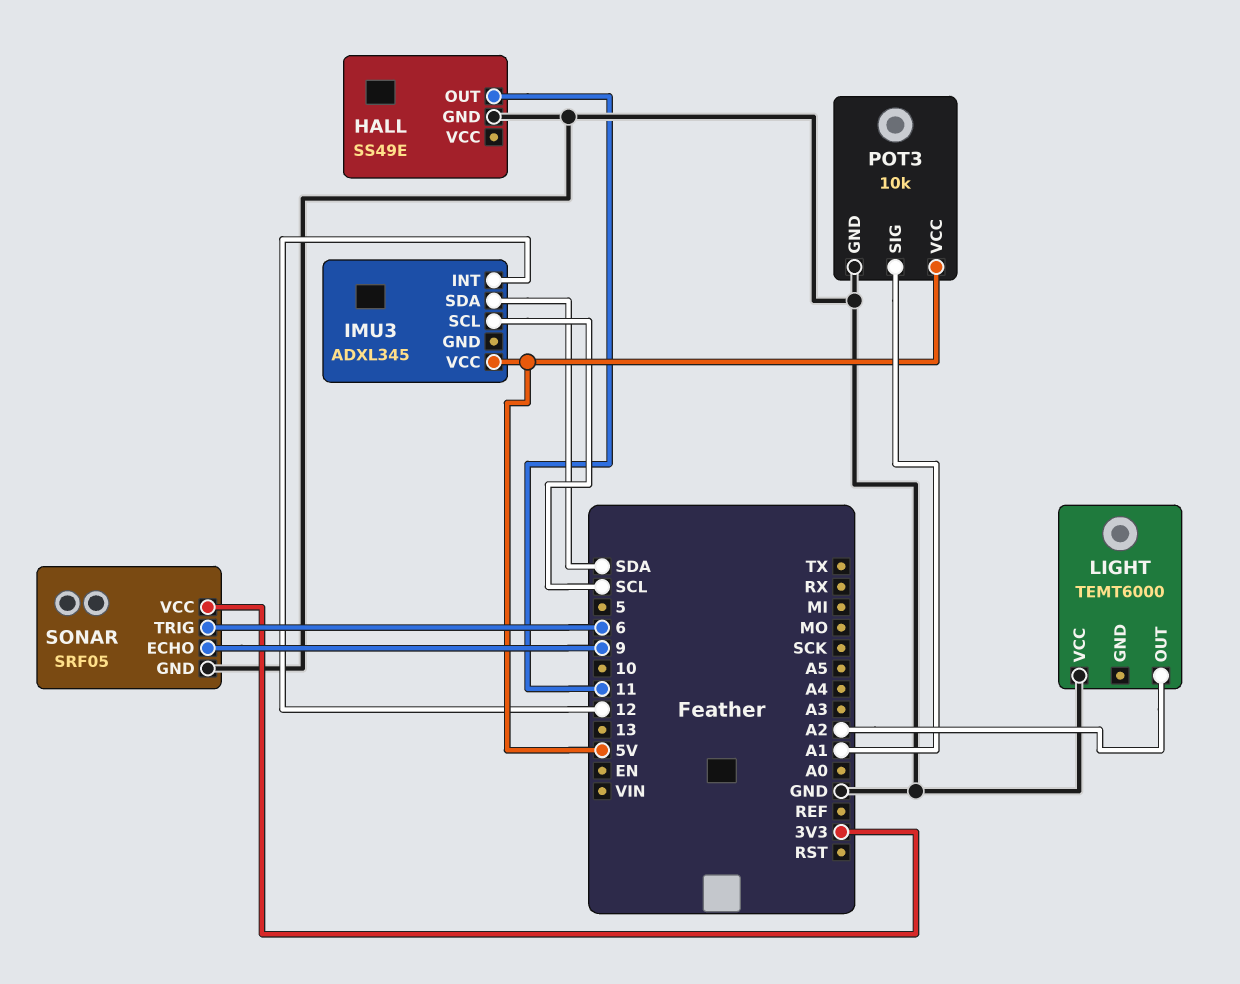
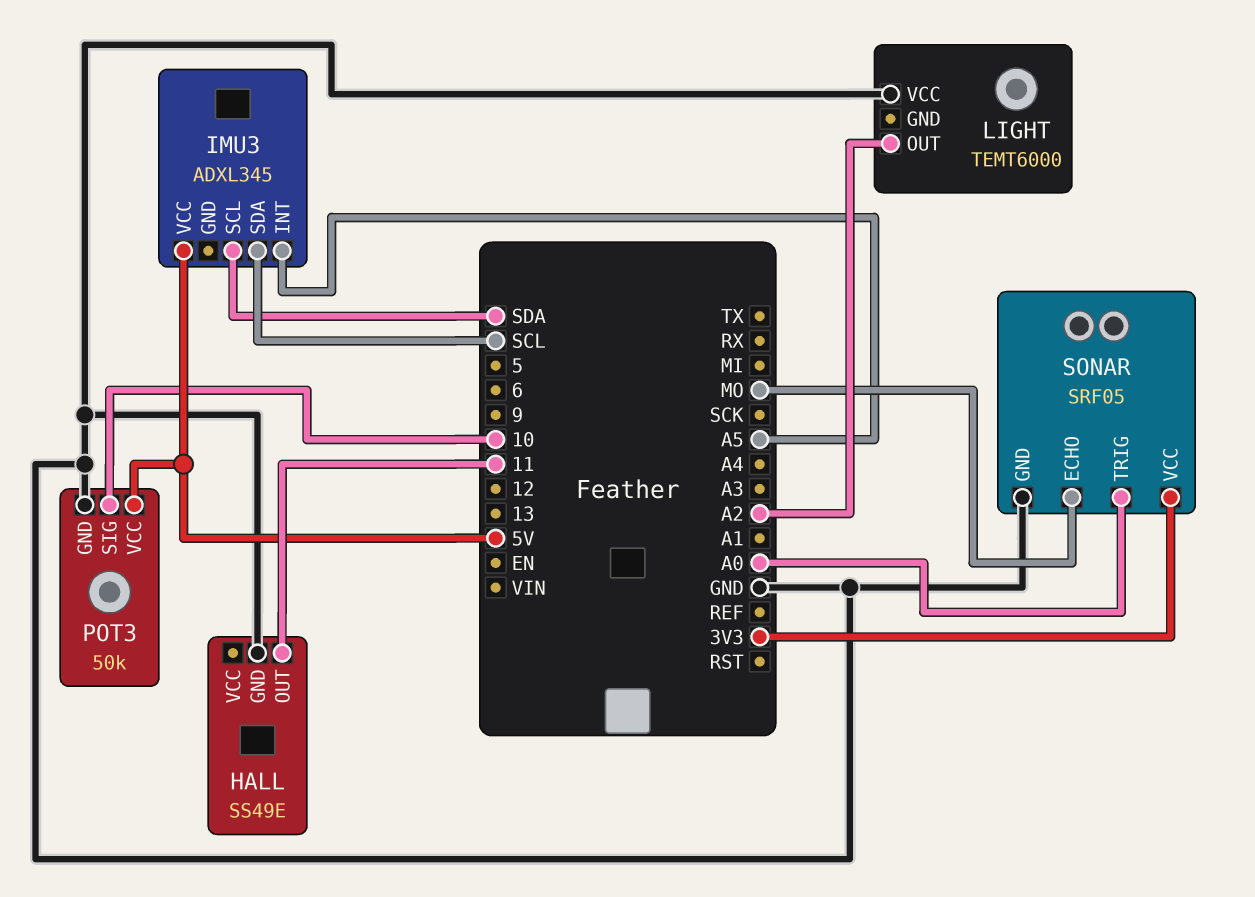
IMU3 pin INT: 12 -> A5
IMU3 pin SCL: SCL -> SDA
IMU3 pin SDA: SDA -> SCL
POT3: 10k -> 50k
POT3 pin SIG: A1 -> 10
SONAR pin ECHO: 9 -> MO
SONAR pin TRIG: 6 -> A0

